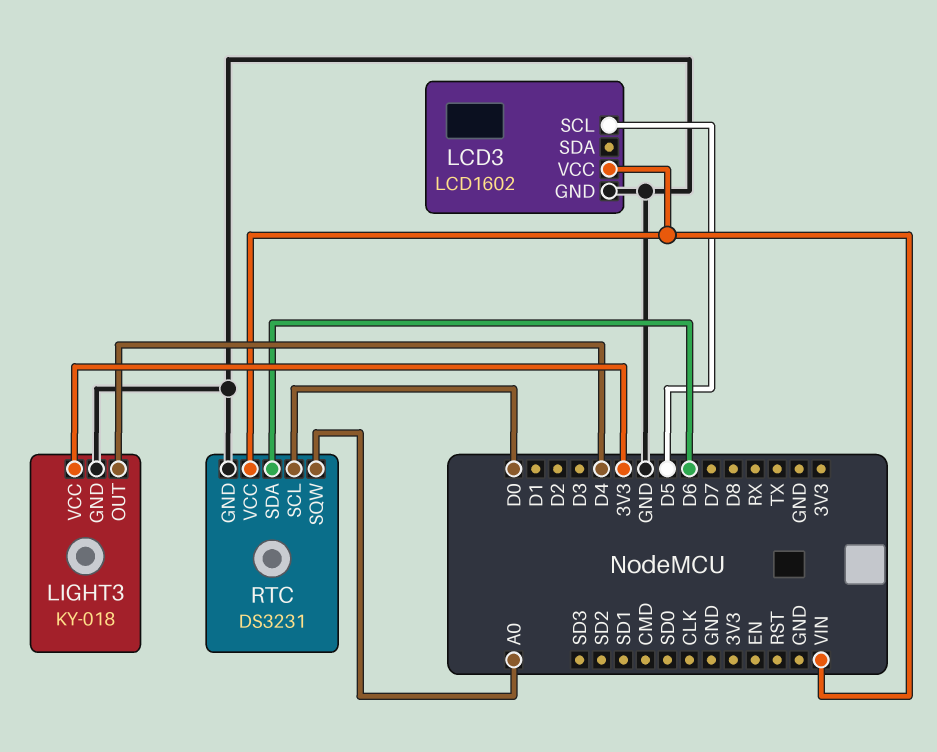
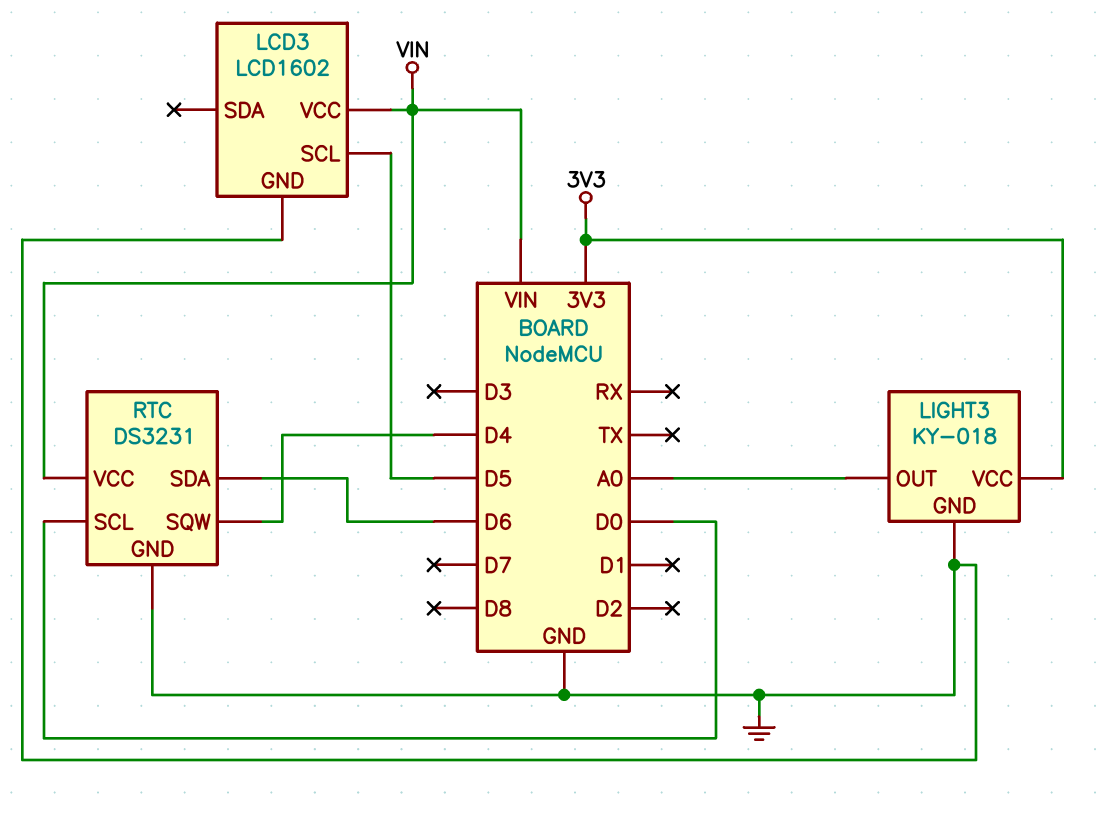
LIGHT3 pin OUT: D4 -> A0
RTC pin SQW: A0 -> D4

